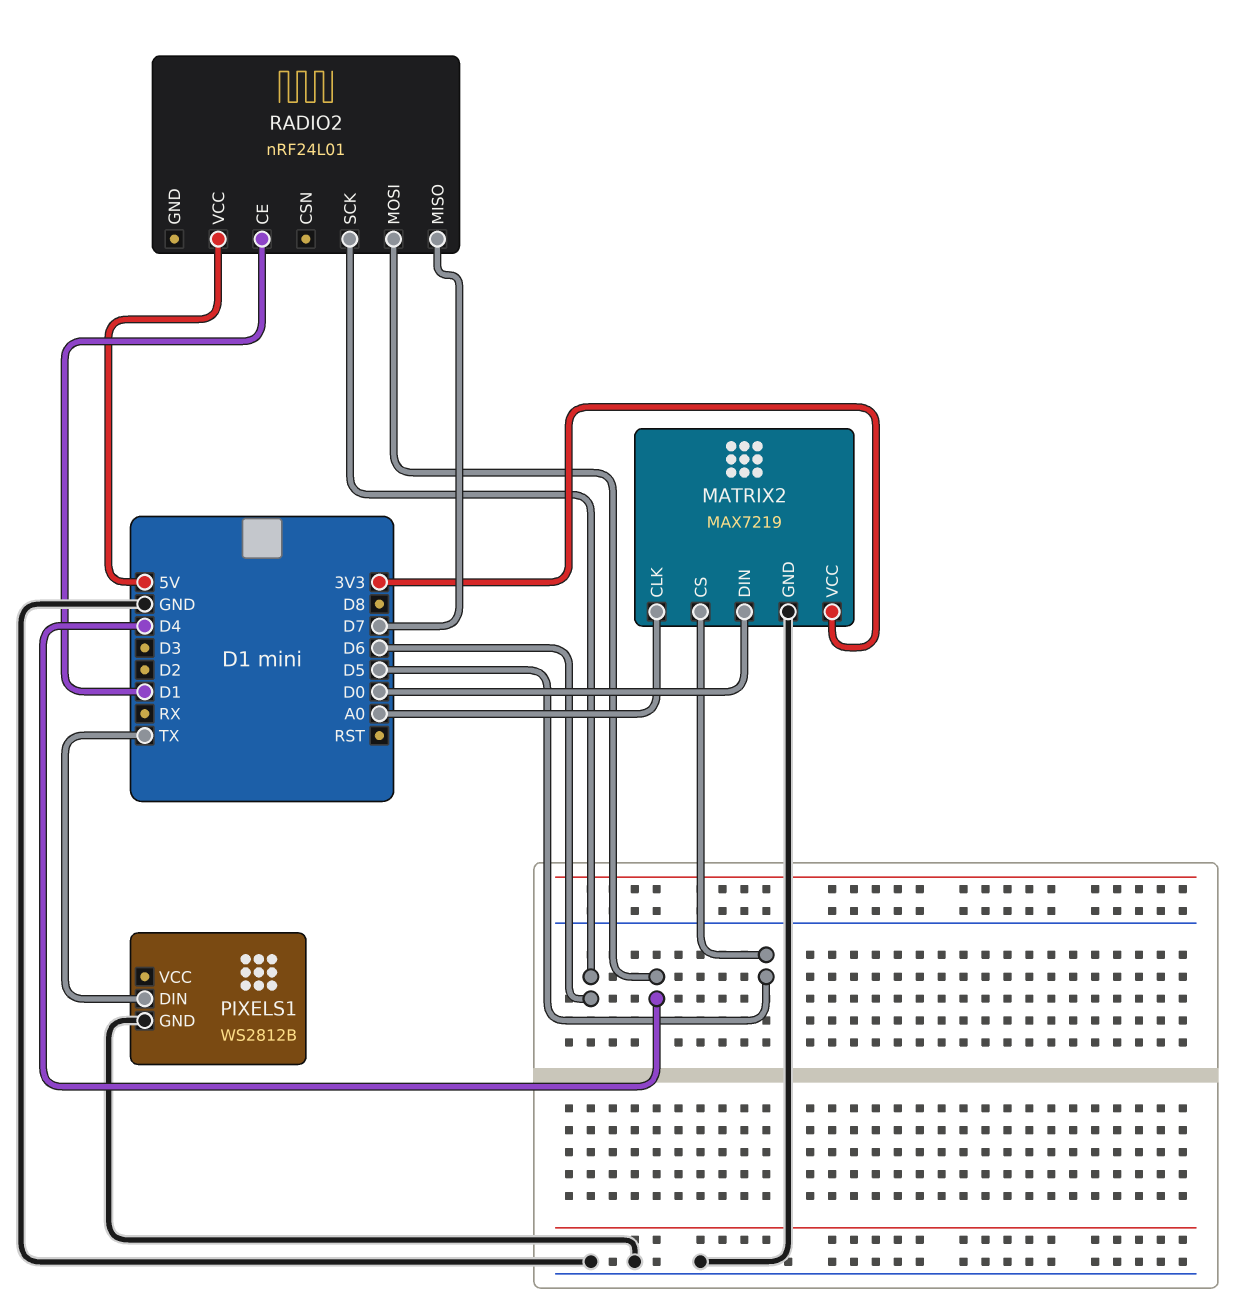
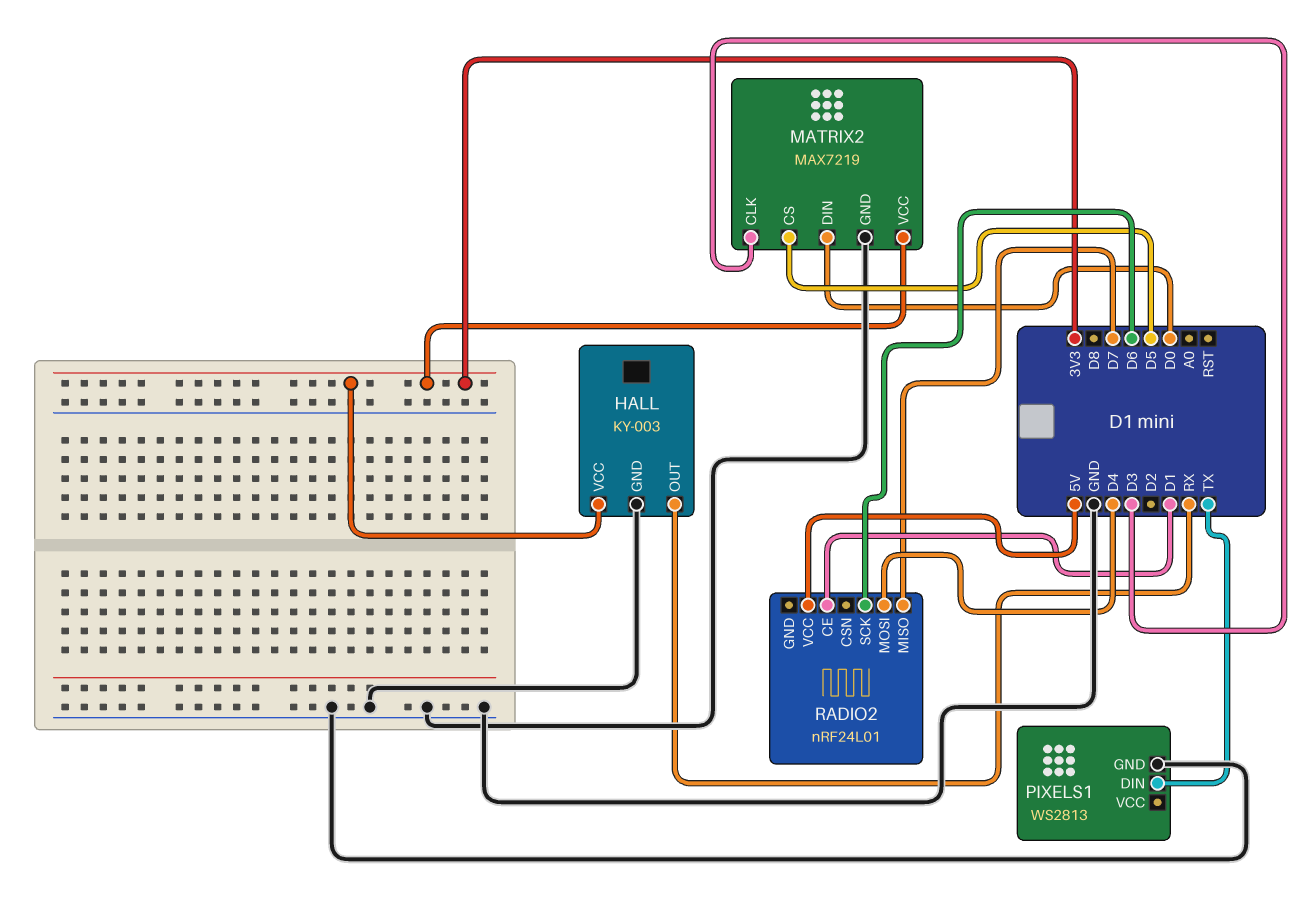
HALL: none -> KY-003
HALL pin GND: none -> GND
HALL pin OUT: none -> RX
HALL pin VCC: none -> 3V3
MATRIX2 pin CLK: A0 -> D3
PIXELS1: WS2812B -> WS2813

